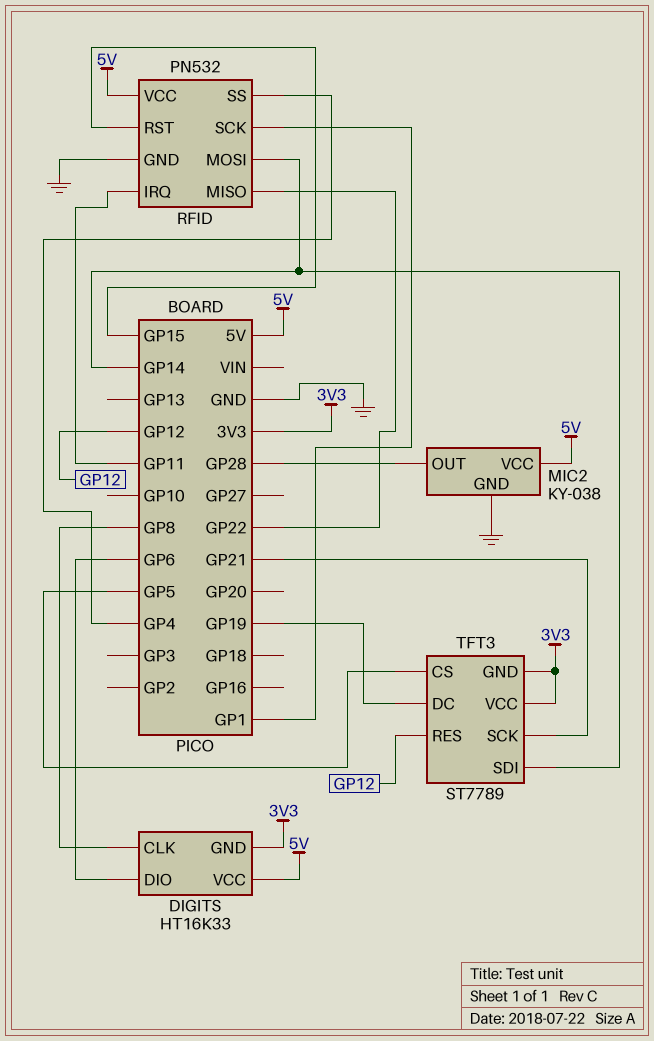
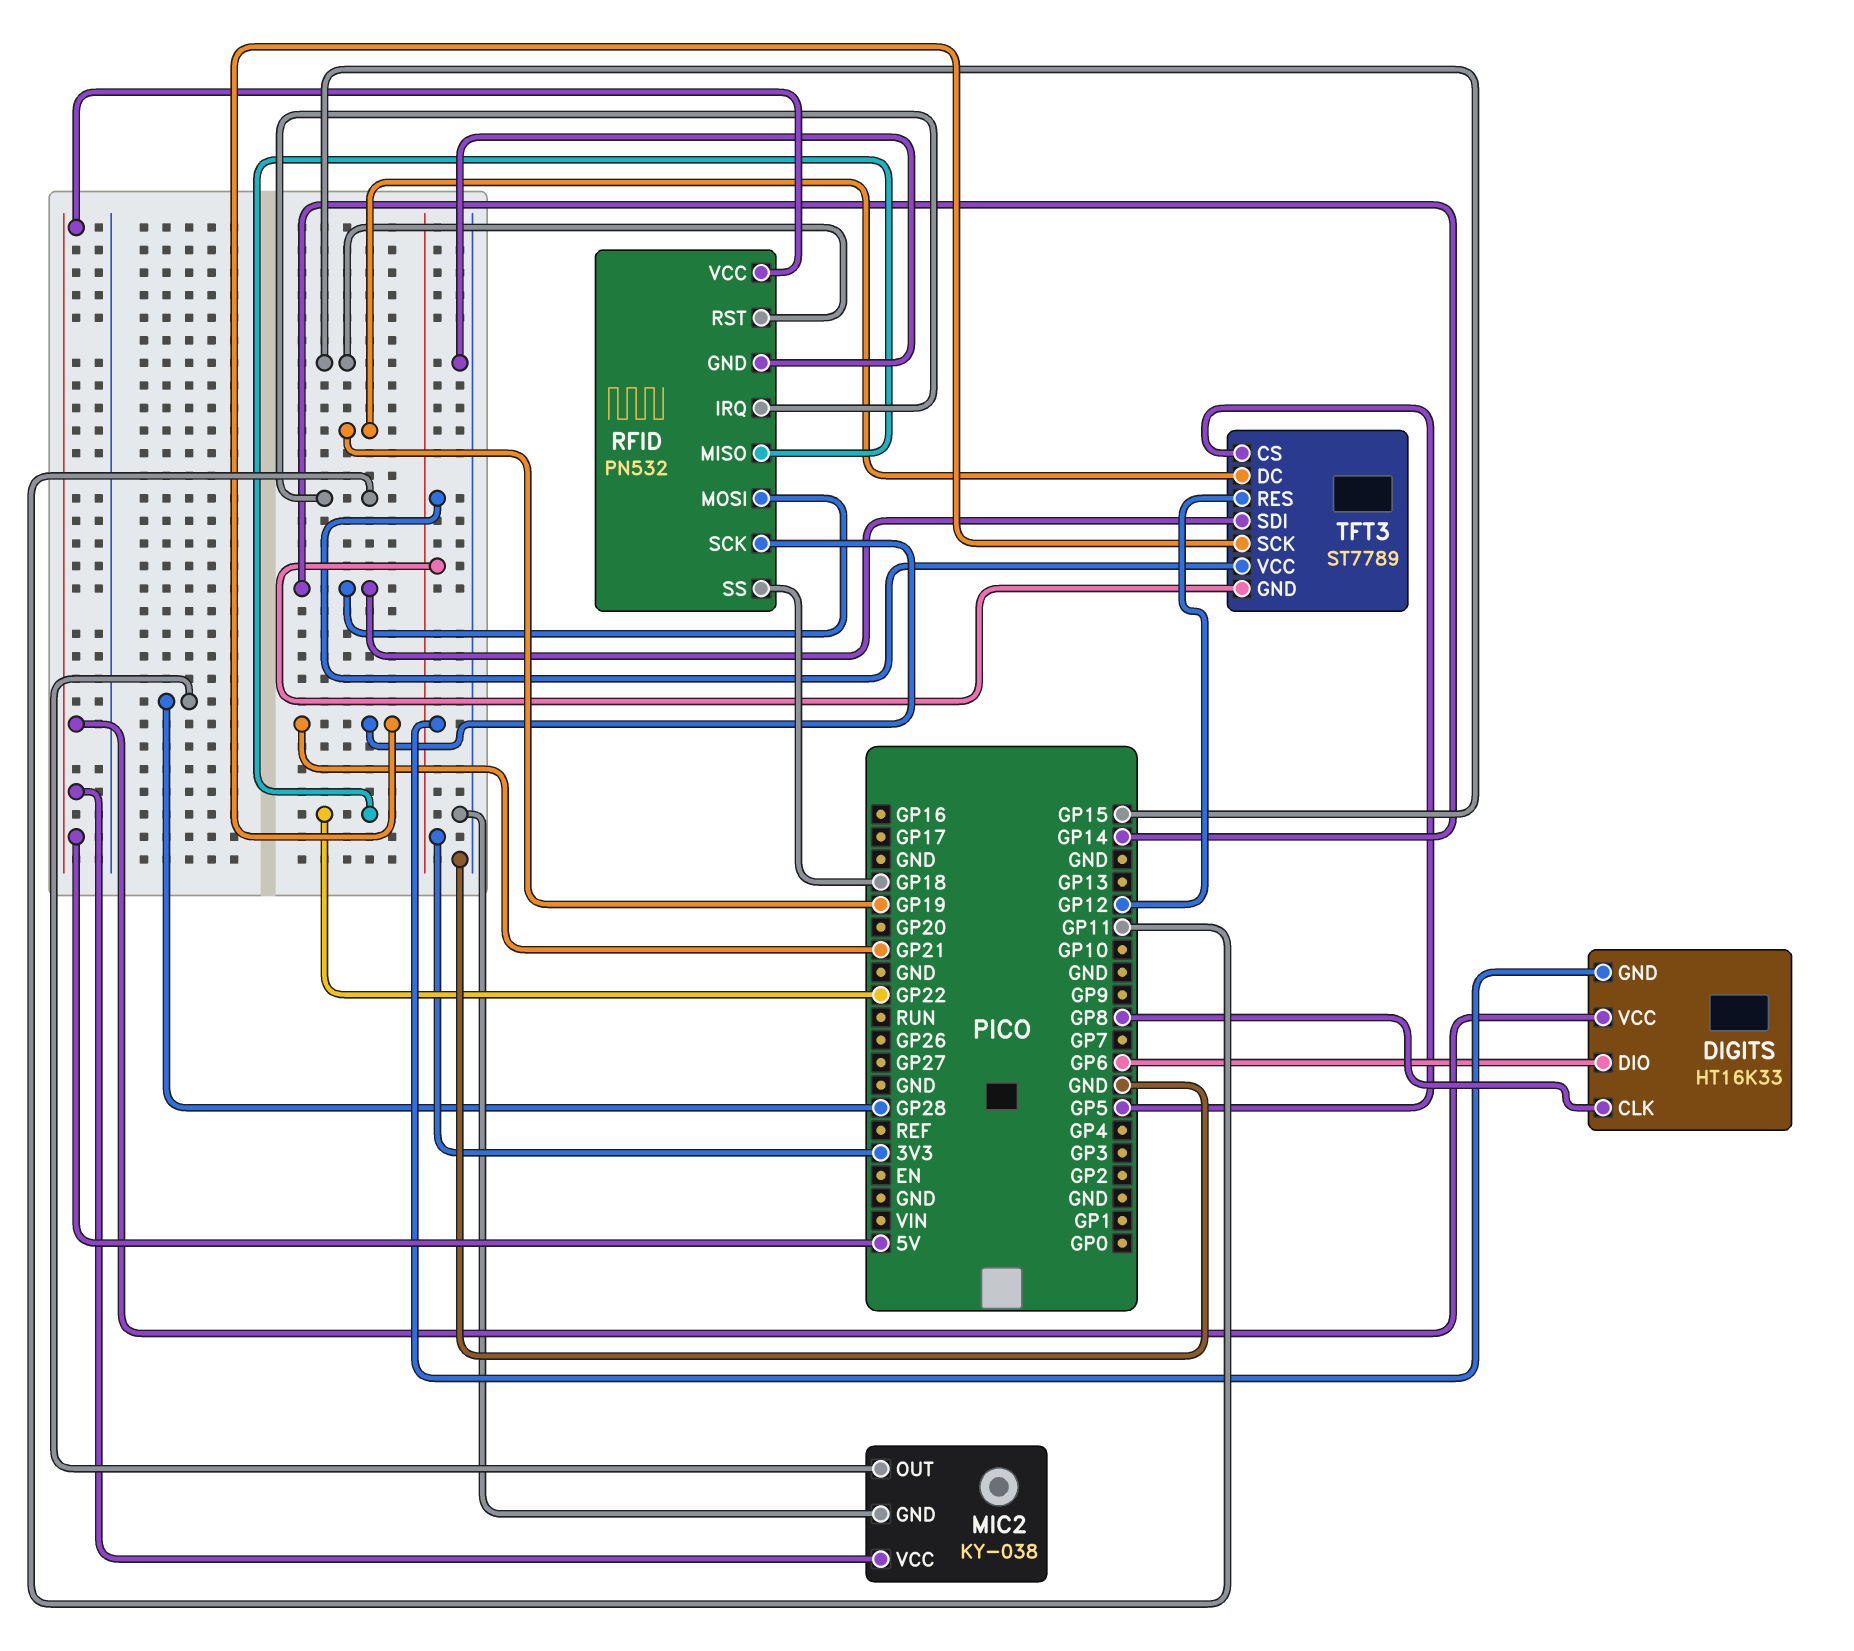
RFID pin SCK: GP1 -> GP21
RFID pin SS: GP4 -> GP18

